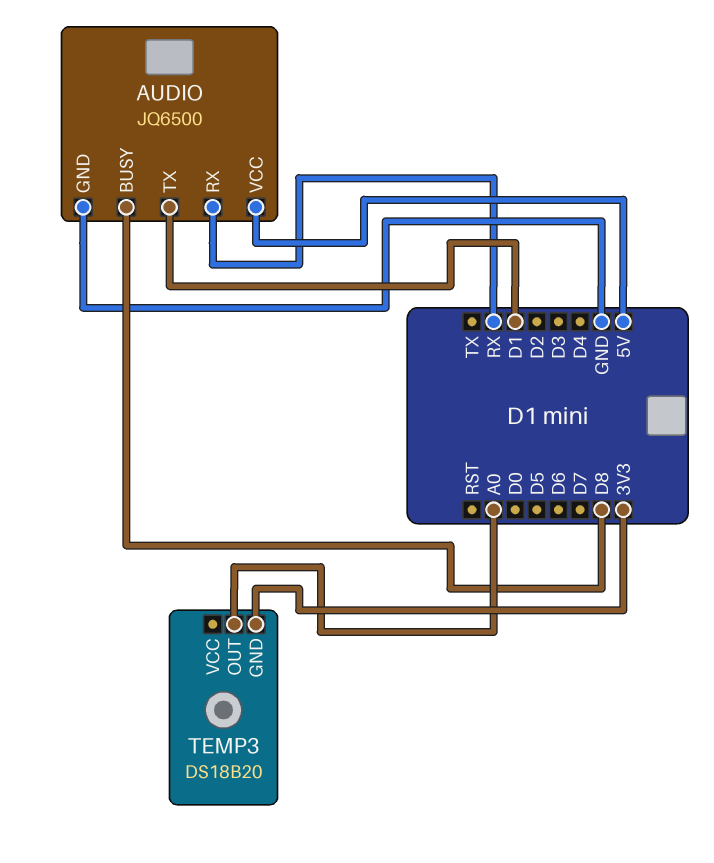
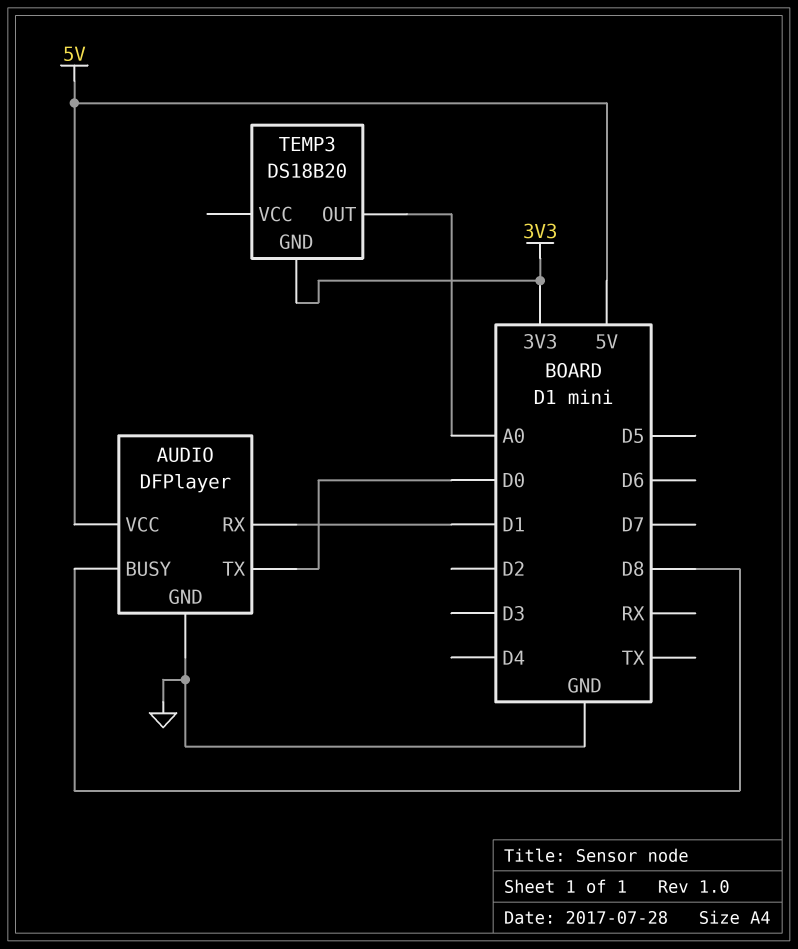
AUDIO: JQ6500 -> DFPlayer
AUDIO pin RX: RX -> D1
AUDIO pin TX: D1 -> D0

